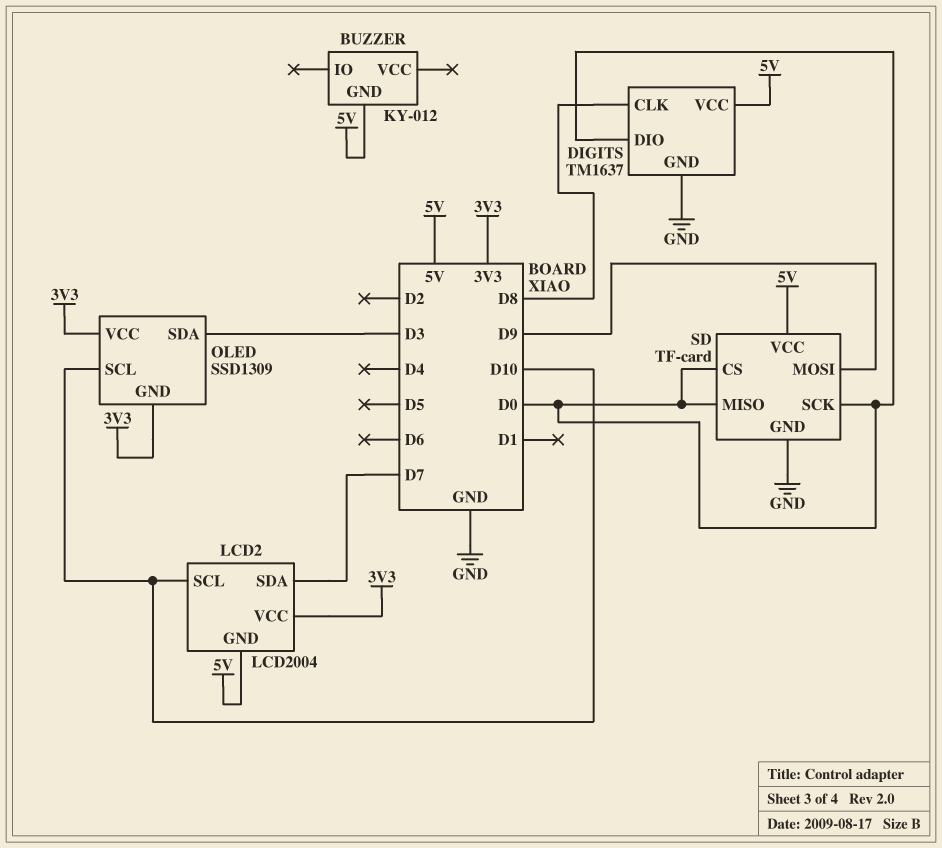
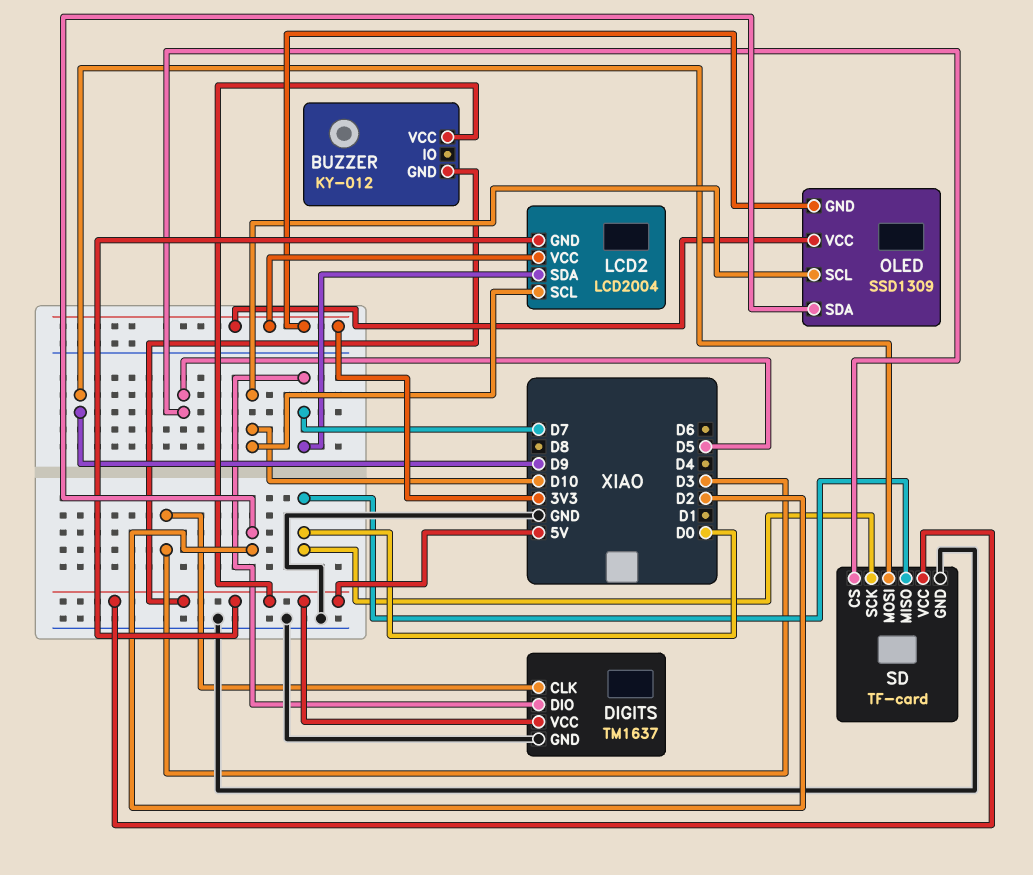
BUZZER pin VCC: none -> 5V
DIGITS pin CLK: D8 -> D3
DIGITS pin DIO: D0 -> D7
OLED pin SDA: D3 -> D2
SD pin CS: D0 -> D5

